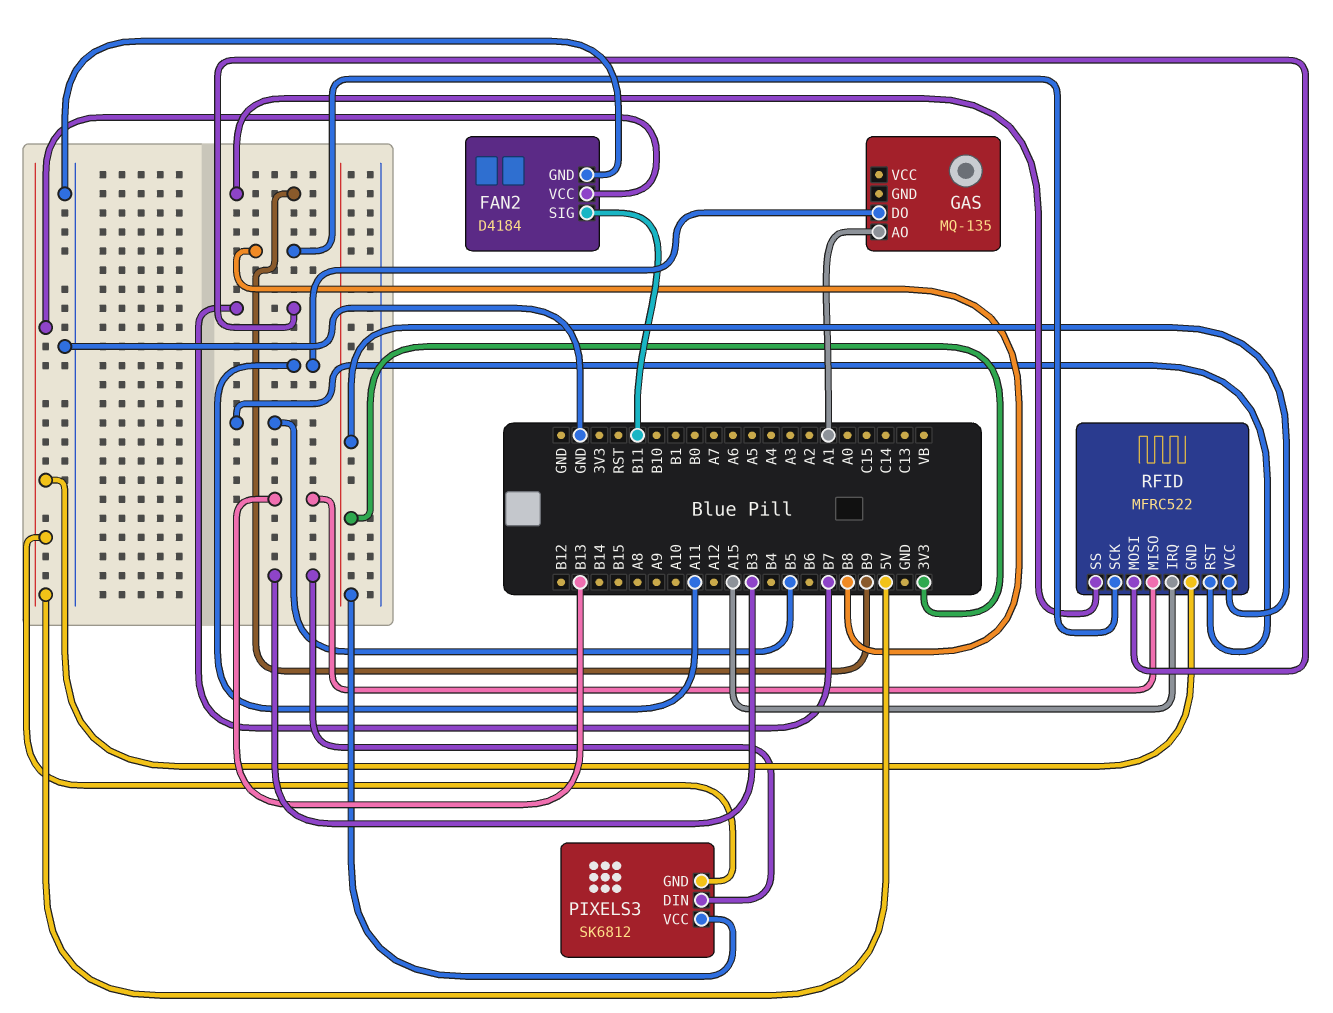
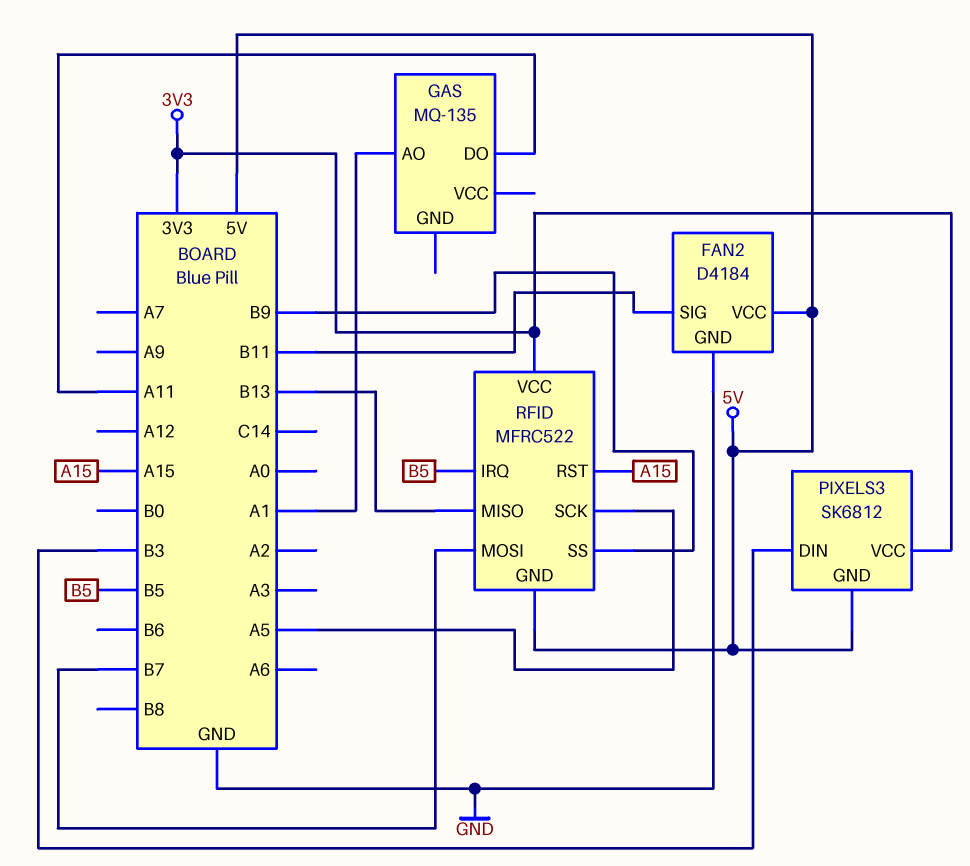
RFID pin IRQ: A15 -> B5
RFID pin RST: B5 -> A15
RFID pin SCK: B8 -> A5

